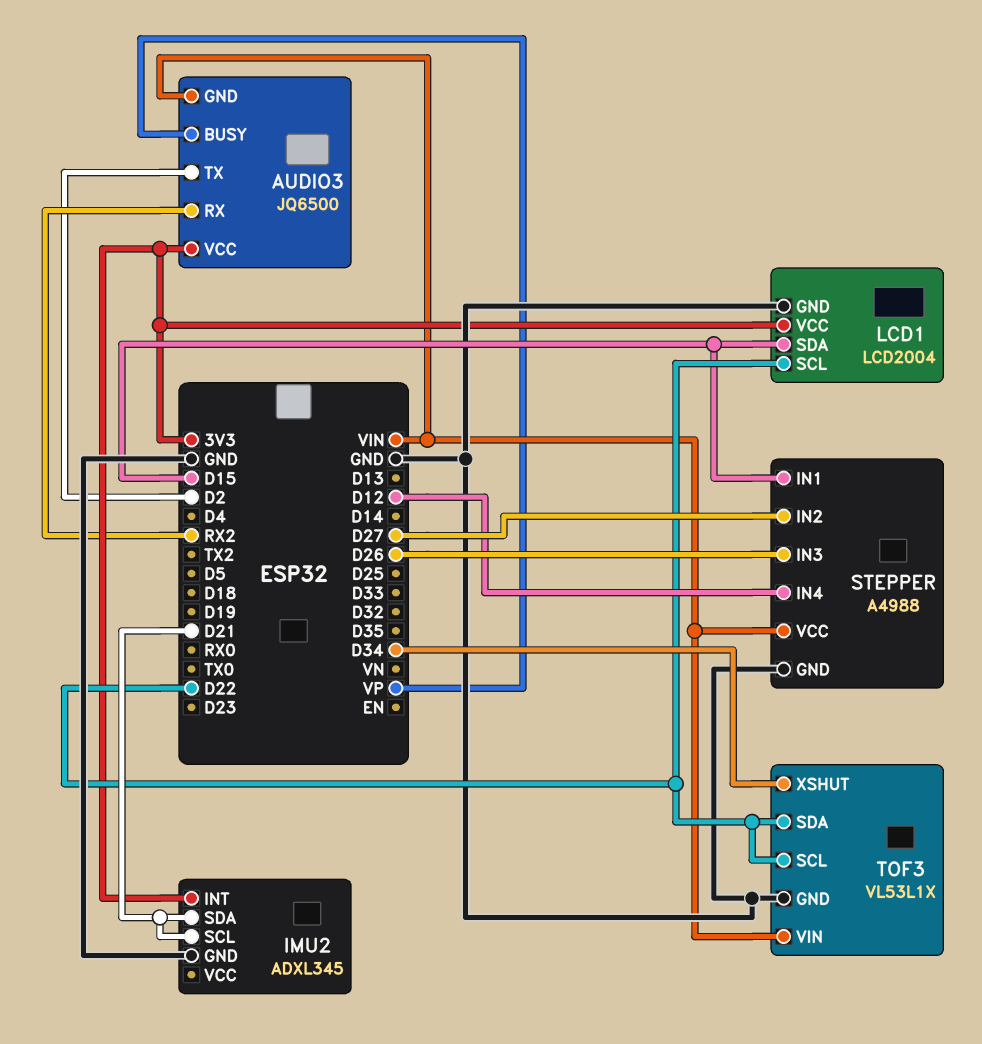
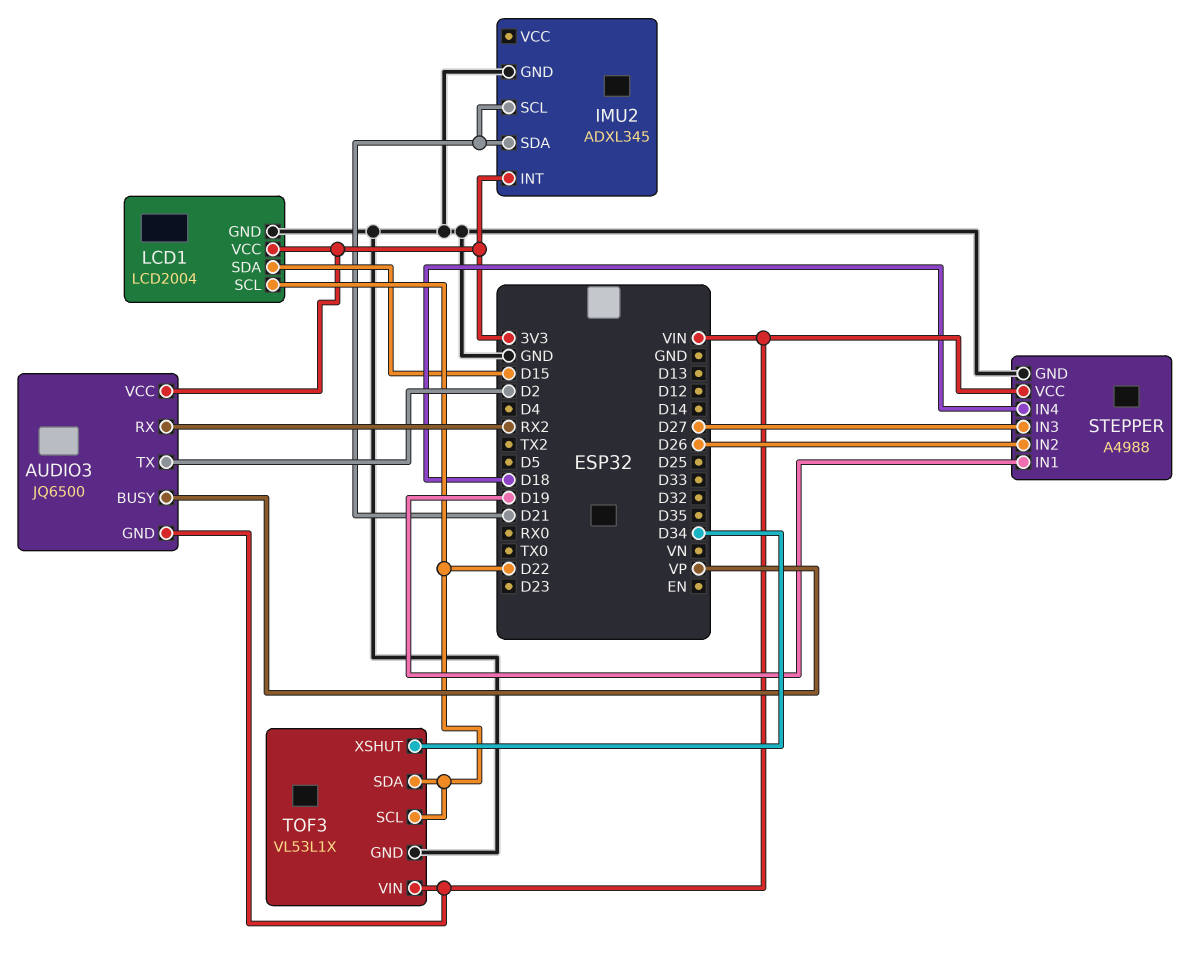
STEPPER pin IN1: D15 -> D19
STEPPER pin IN2: D27 -> D26
STEPPER pin IN3: D26 -> D27
STEPPER pin IN4: D12 -> D18

